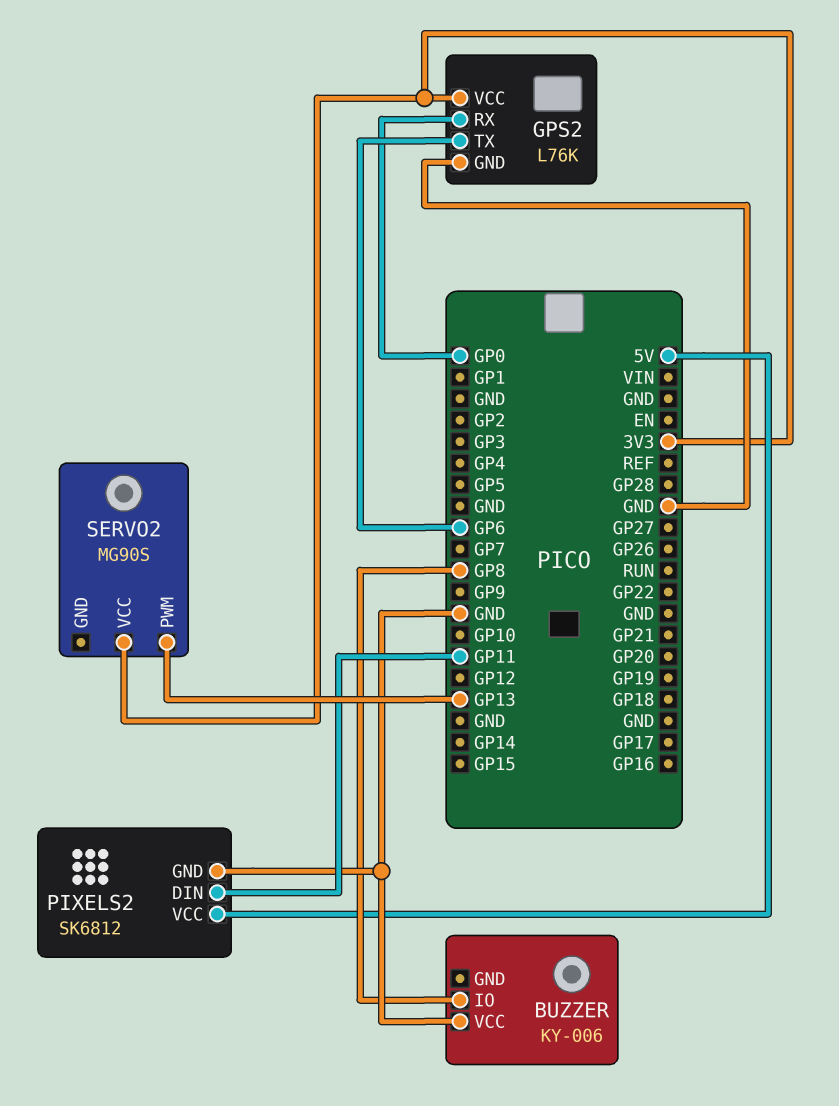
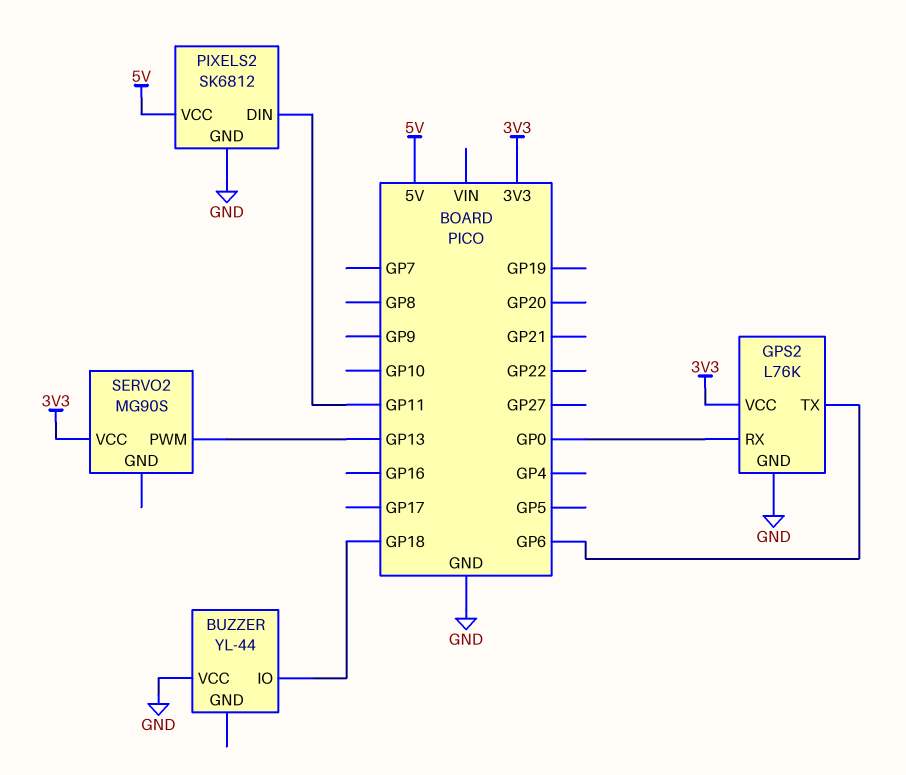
BUZZER: KY-006 -> YL-44
BUZZER pin IO: GP8 -> GP18

